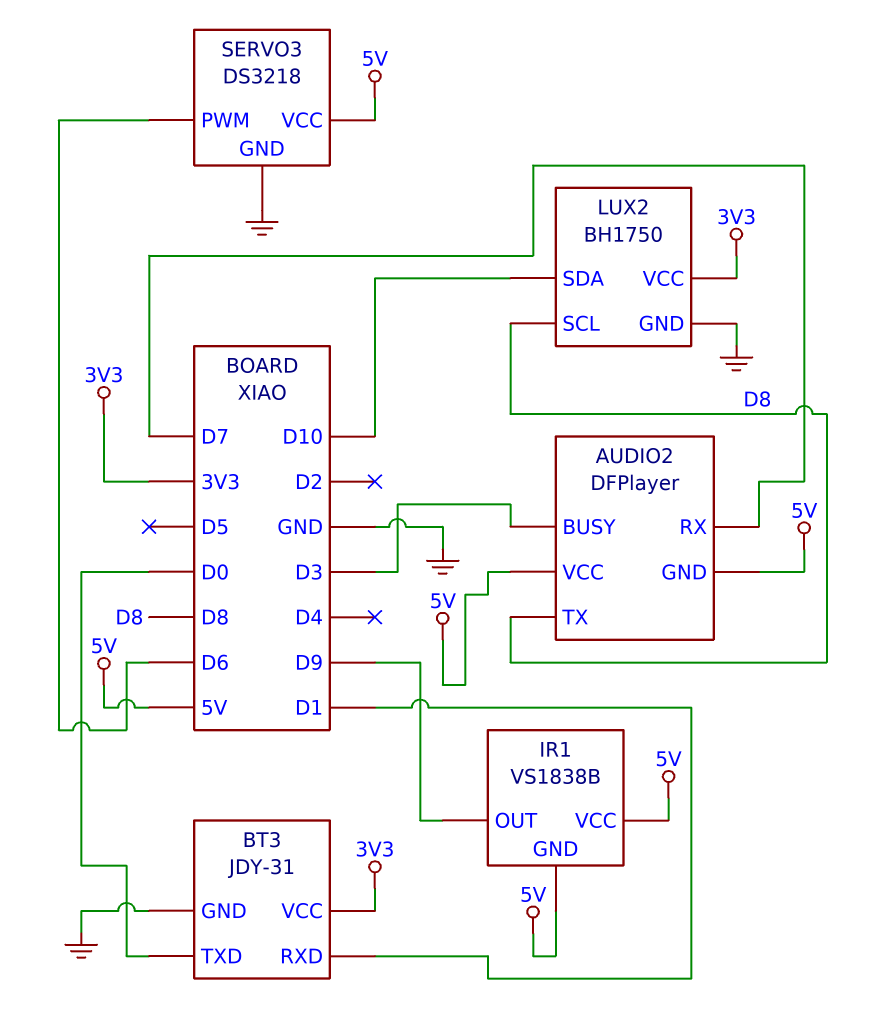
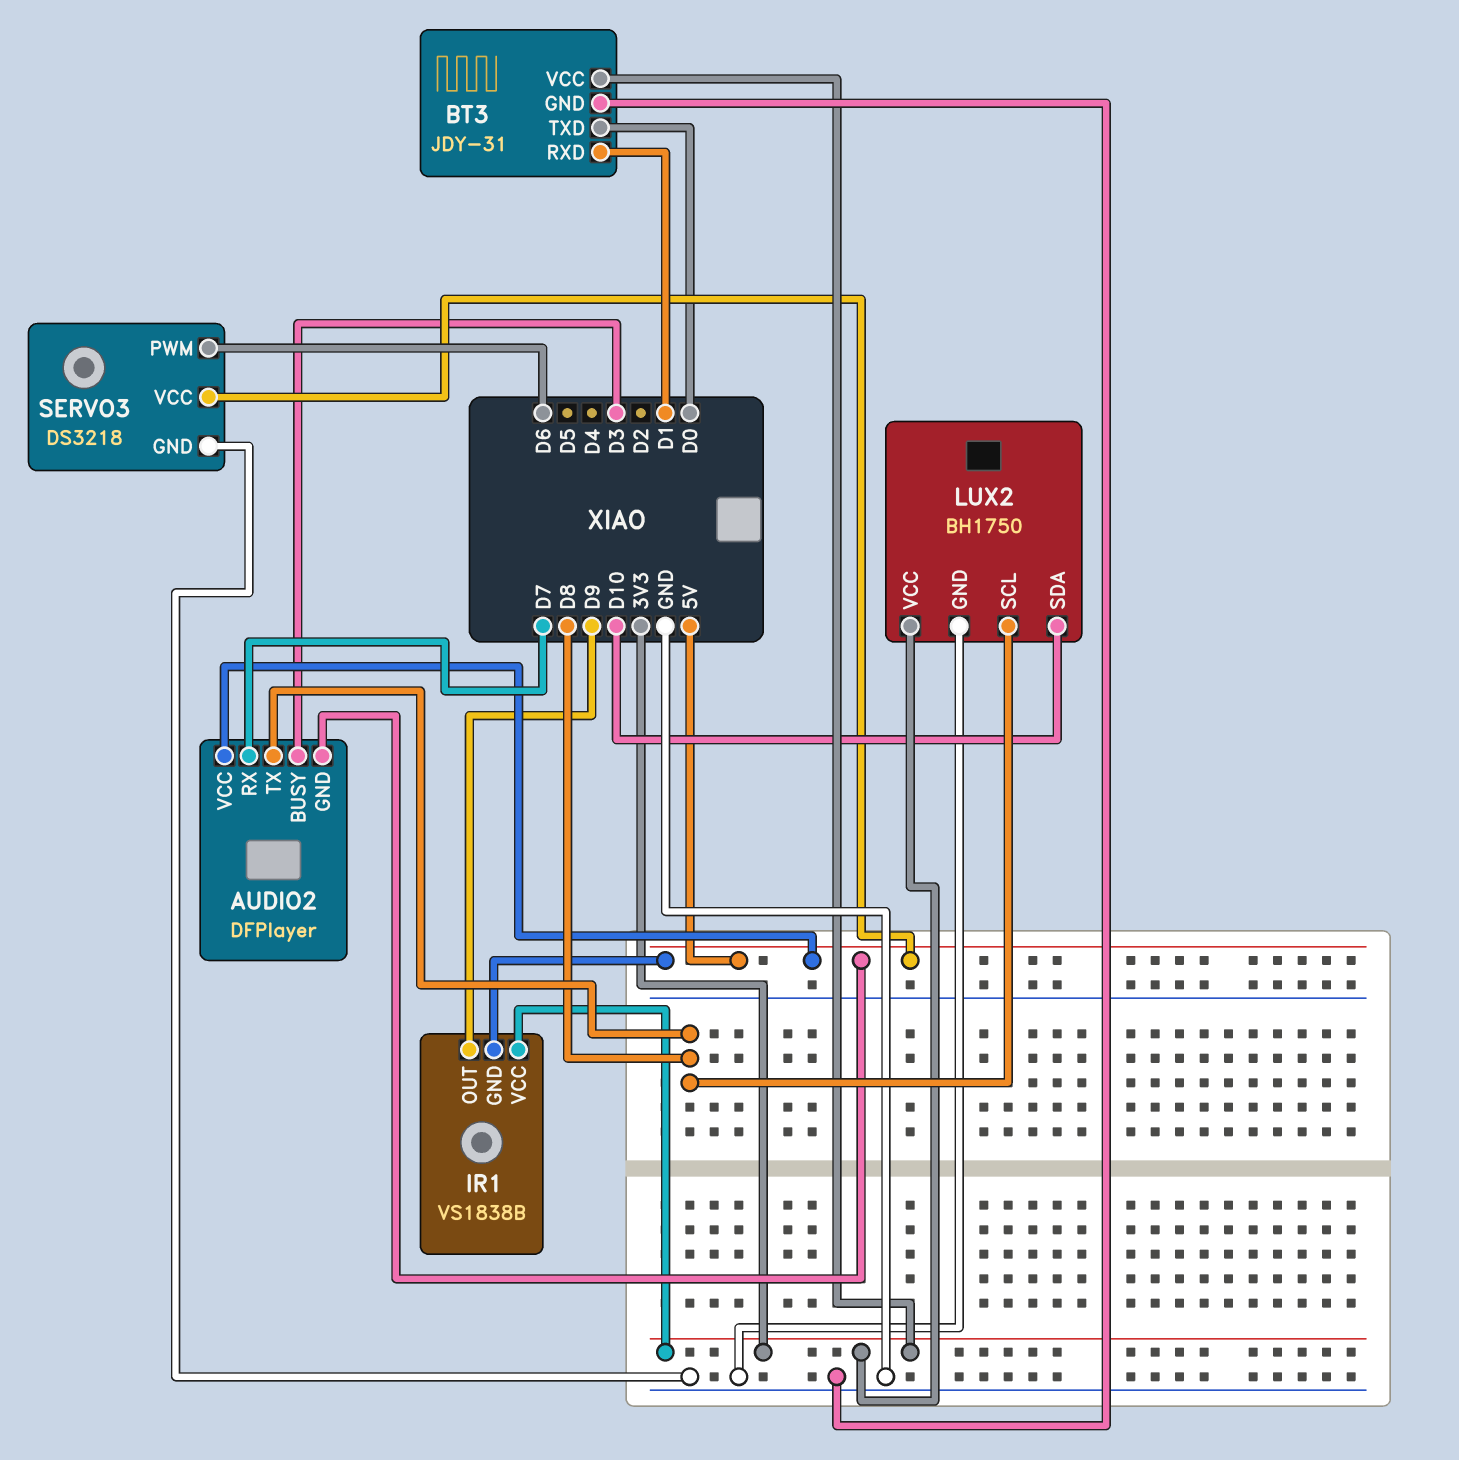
IR1 pin VCC: 5V -> 3V3

